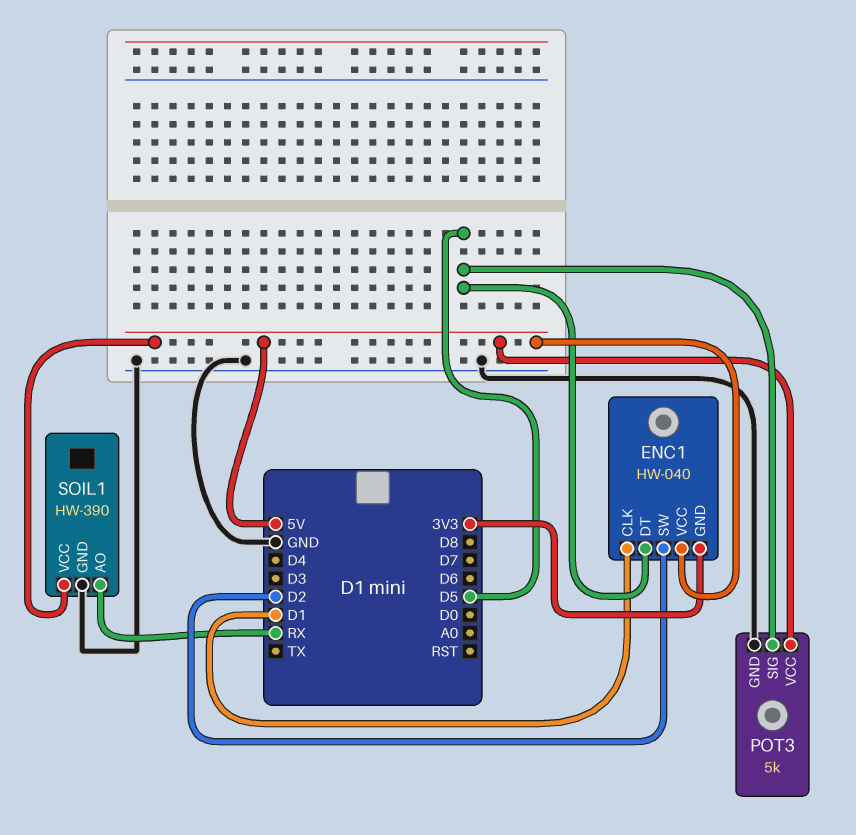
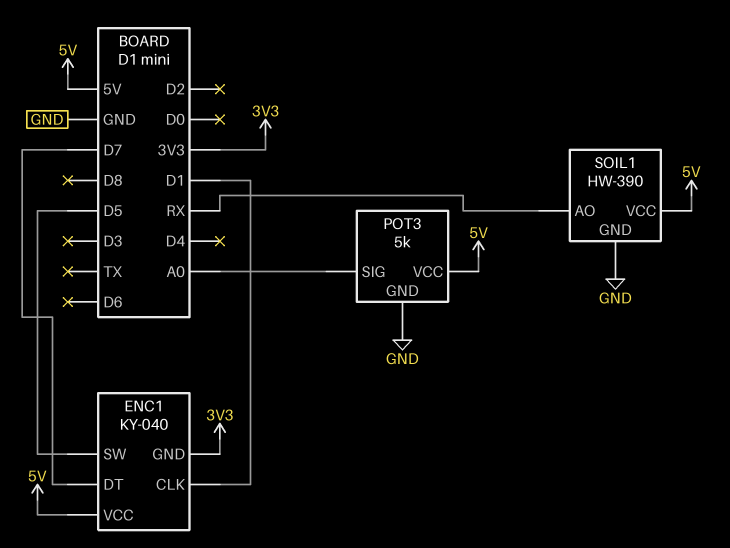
ENC1: HW-040 -> KY-040
ENC1 pin DT: D5 -> D7
ENC1 pin SW: D2 -> D5
POT3 pin SIG: D5 -> A0

